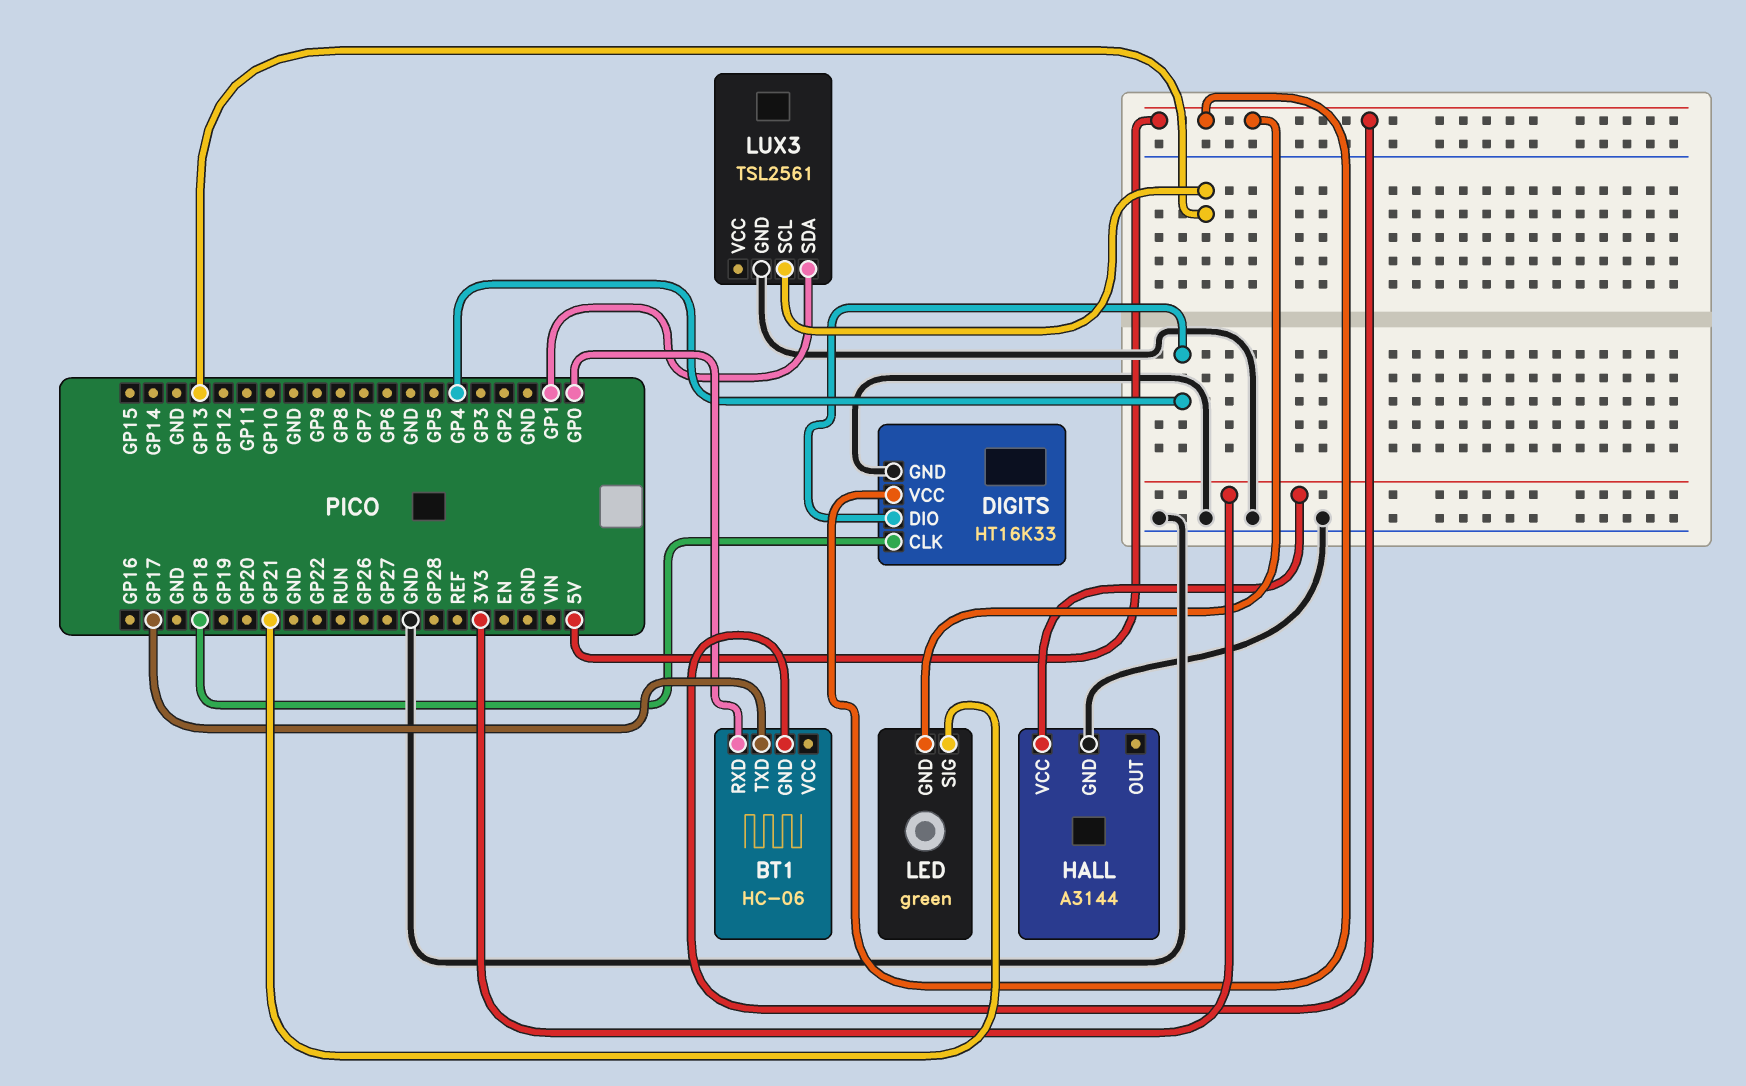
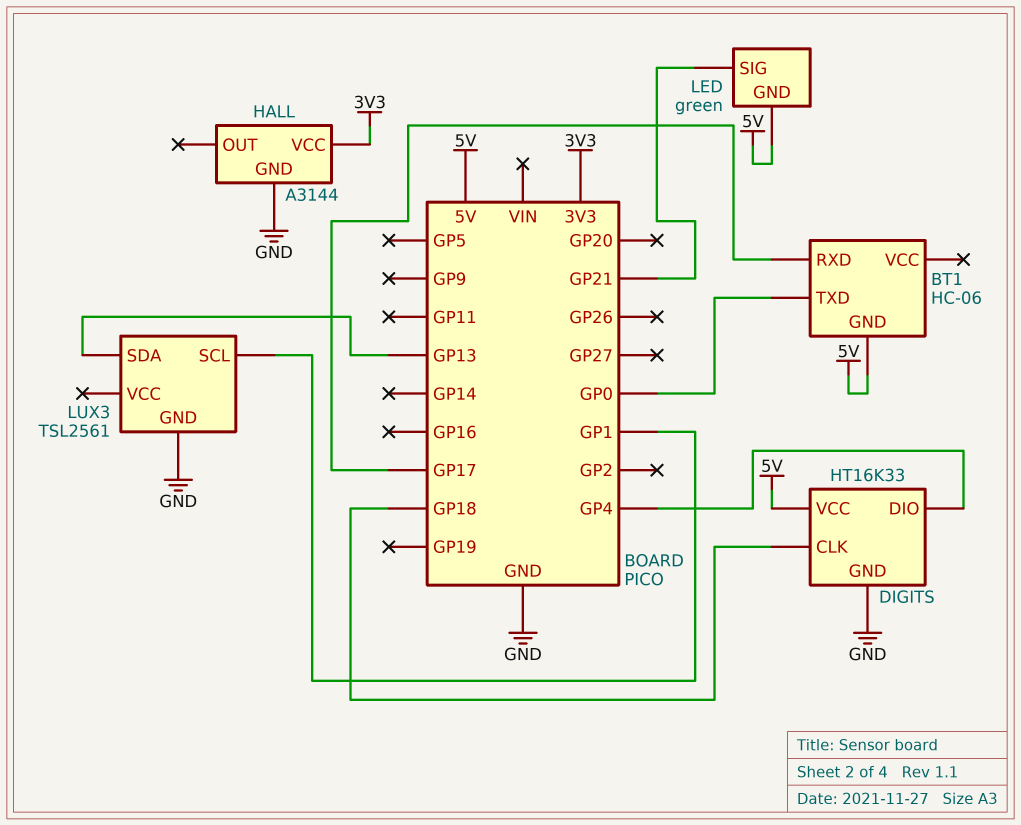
BT1 pin RXD: GP0 -> GP17
BT1 pin TXD: GP17 -> GP0
LUX3 pin SCL: GP13 -> GP1
LUX3 pin SDA: GP1 -> GP13

